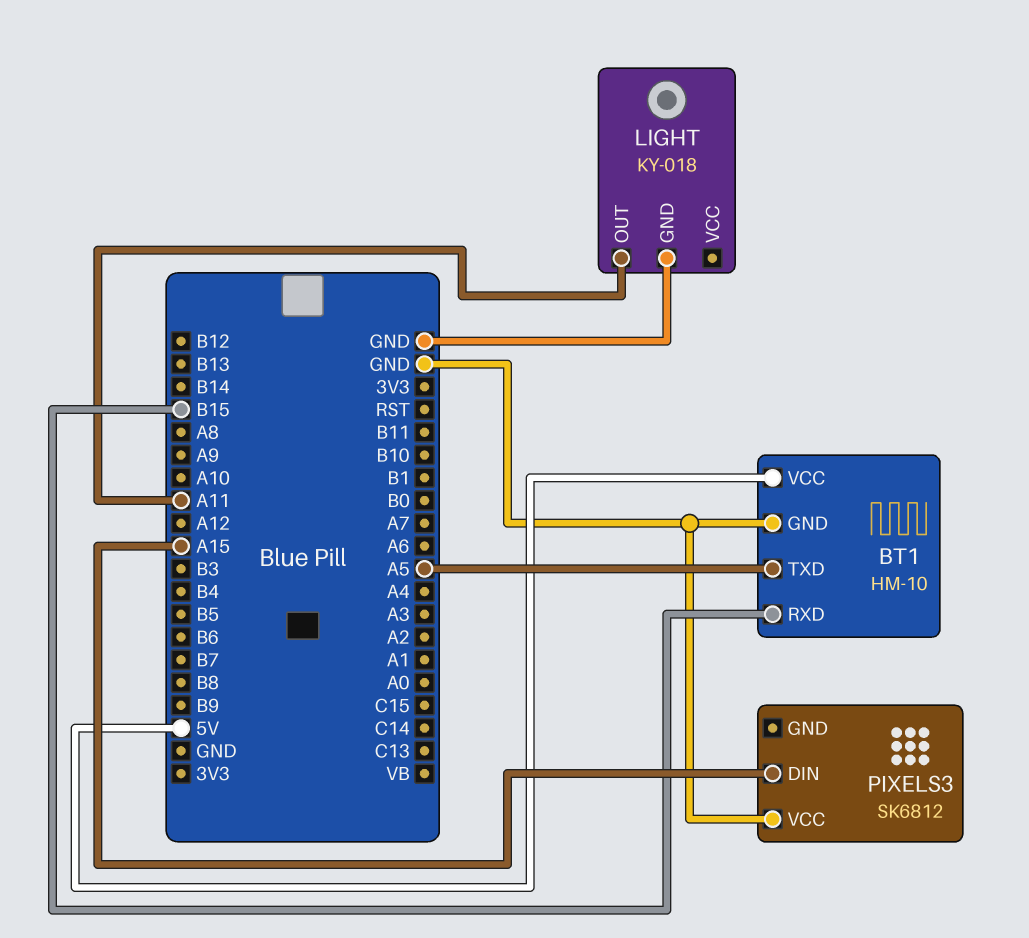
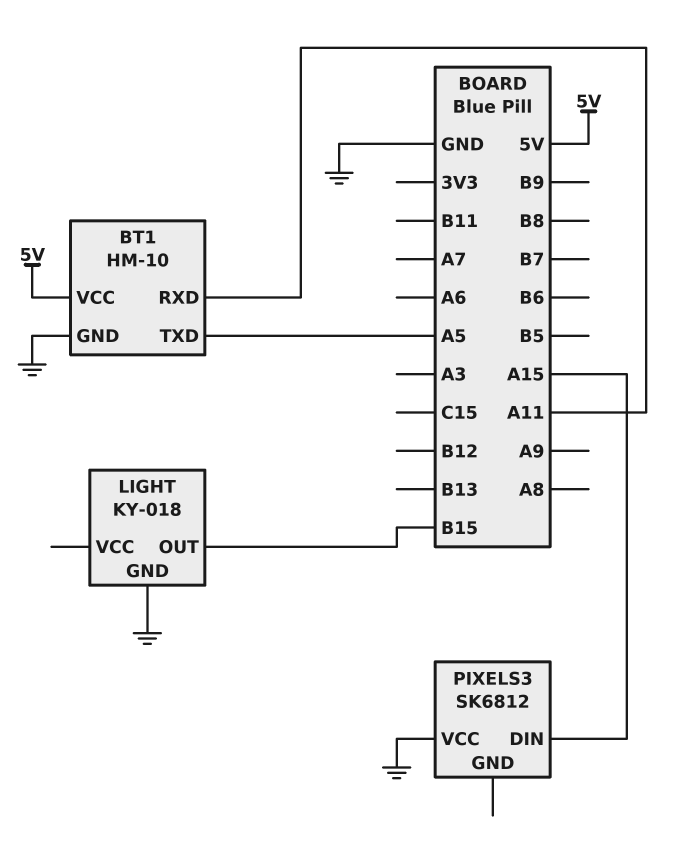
BT1 pin RXD: B15 -> A11
LIGHT pin OUT: A11 -> B15

